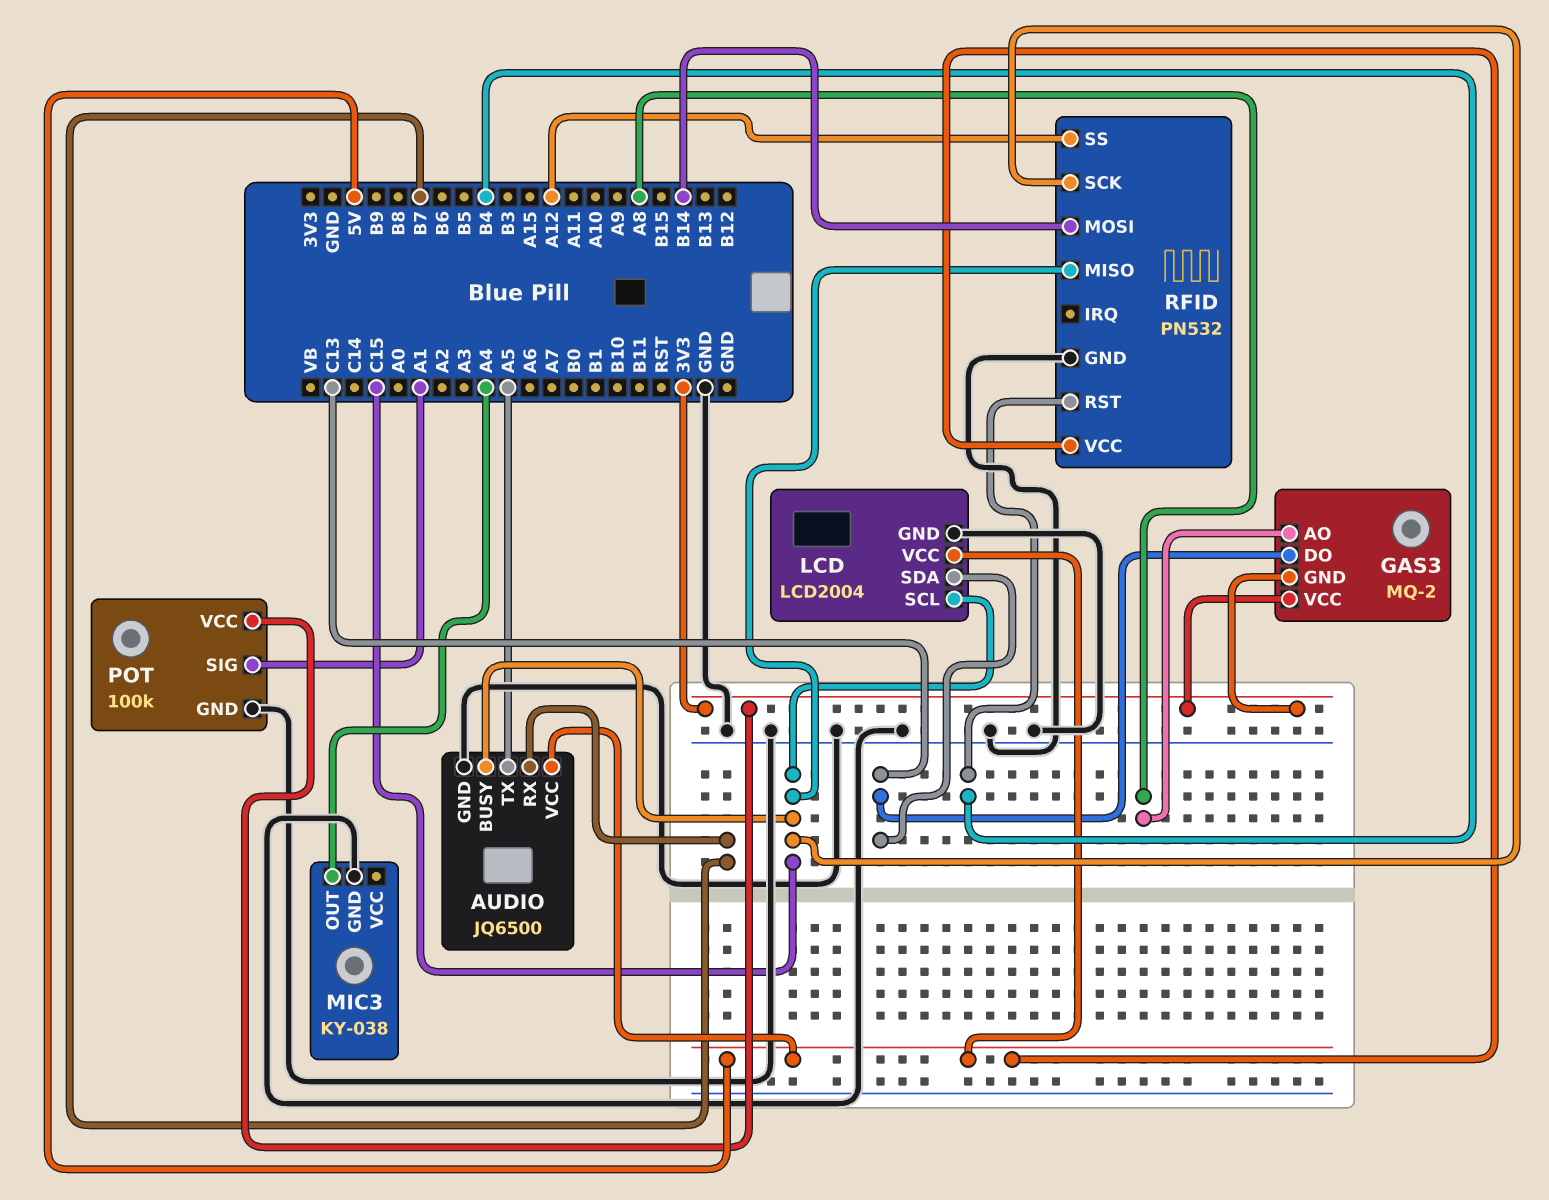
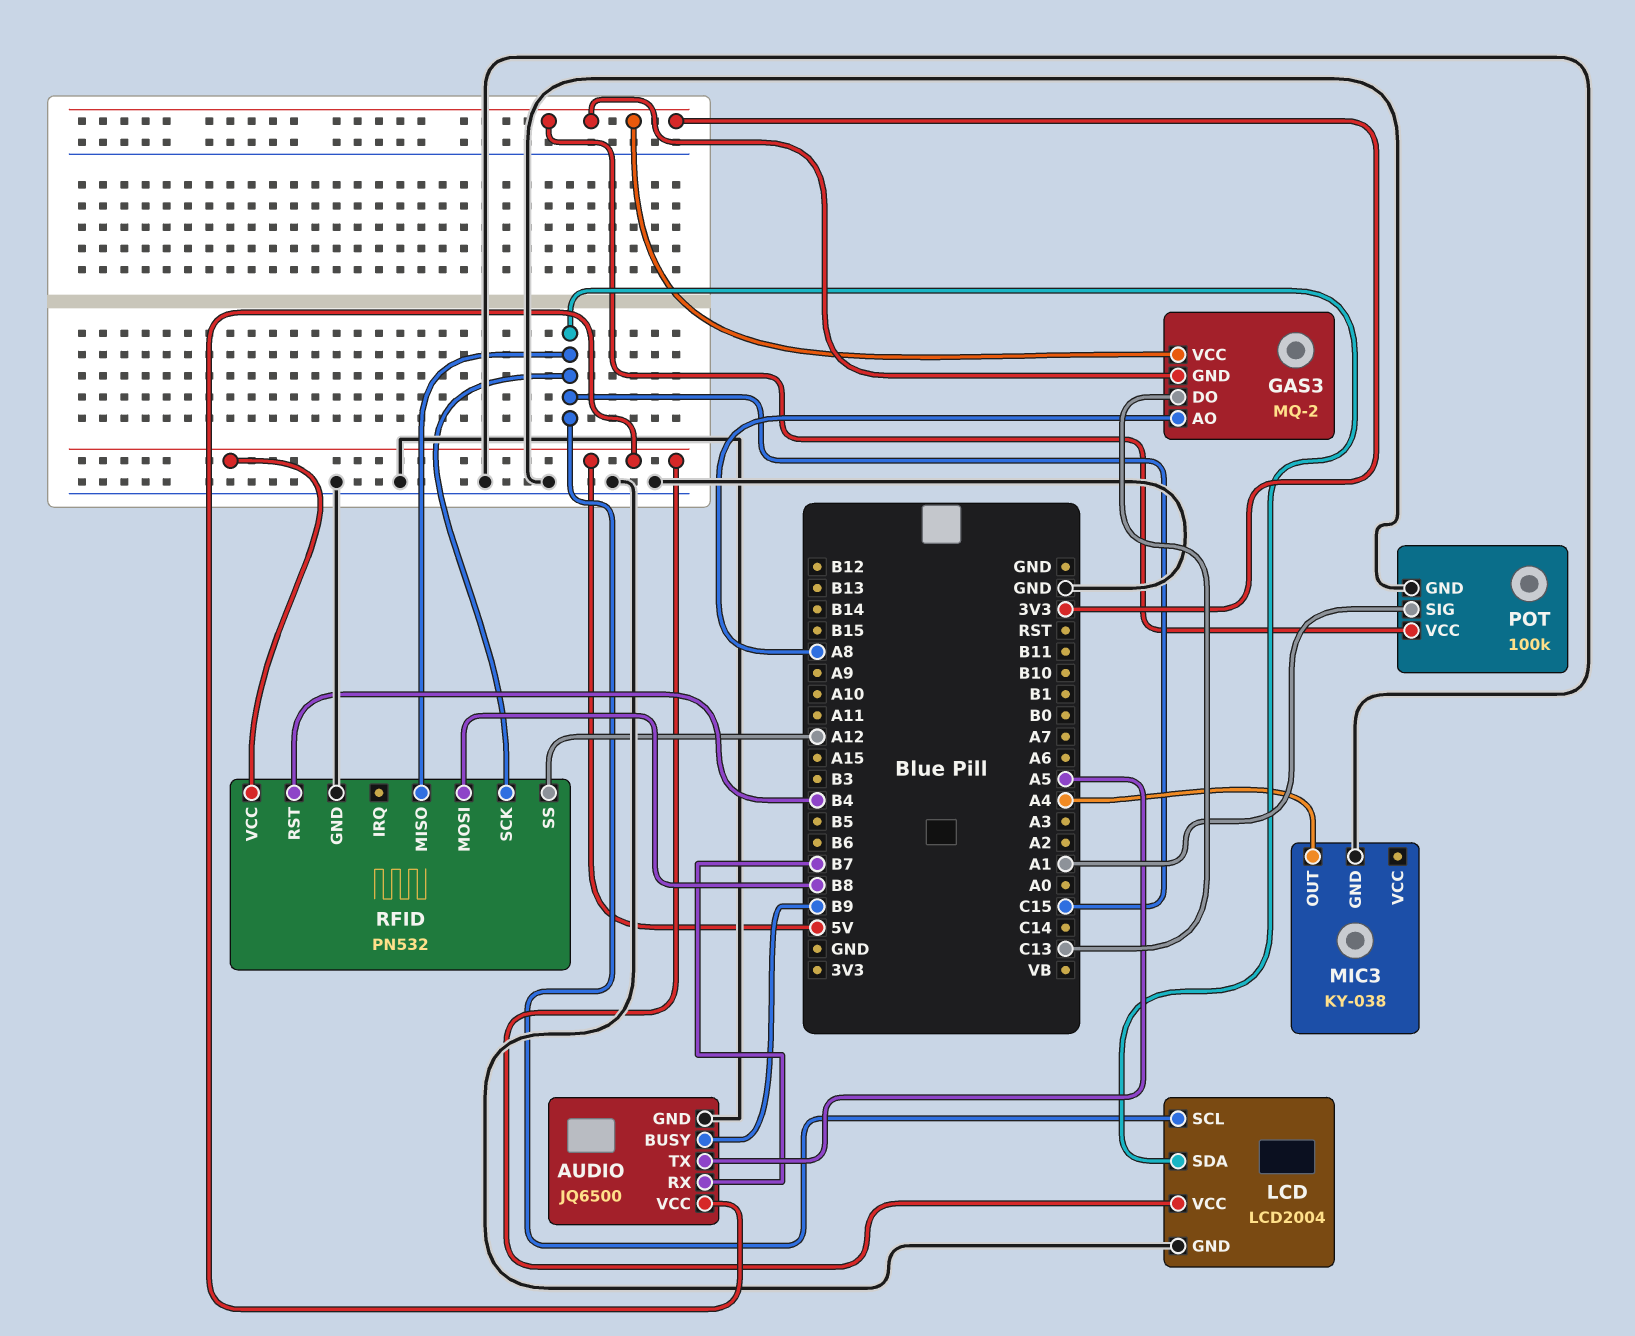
AUDIO pin BUSY: C15 -> B9
LCD pin SDA: C13 -> C15
RFID pin MOSI: B14 -> B8

